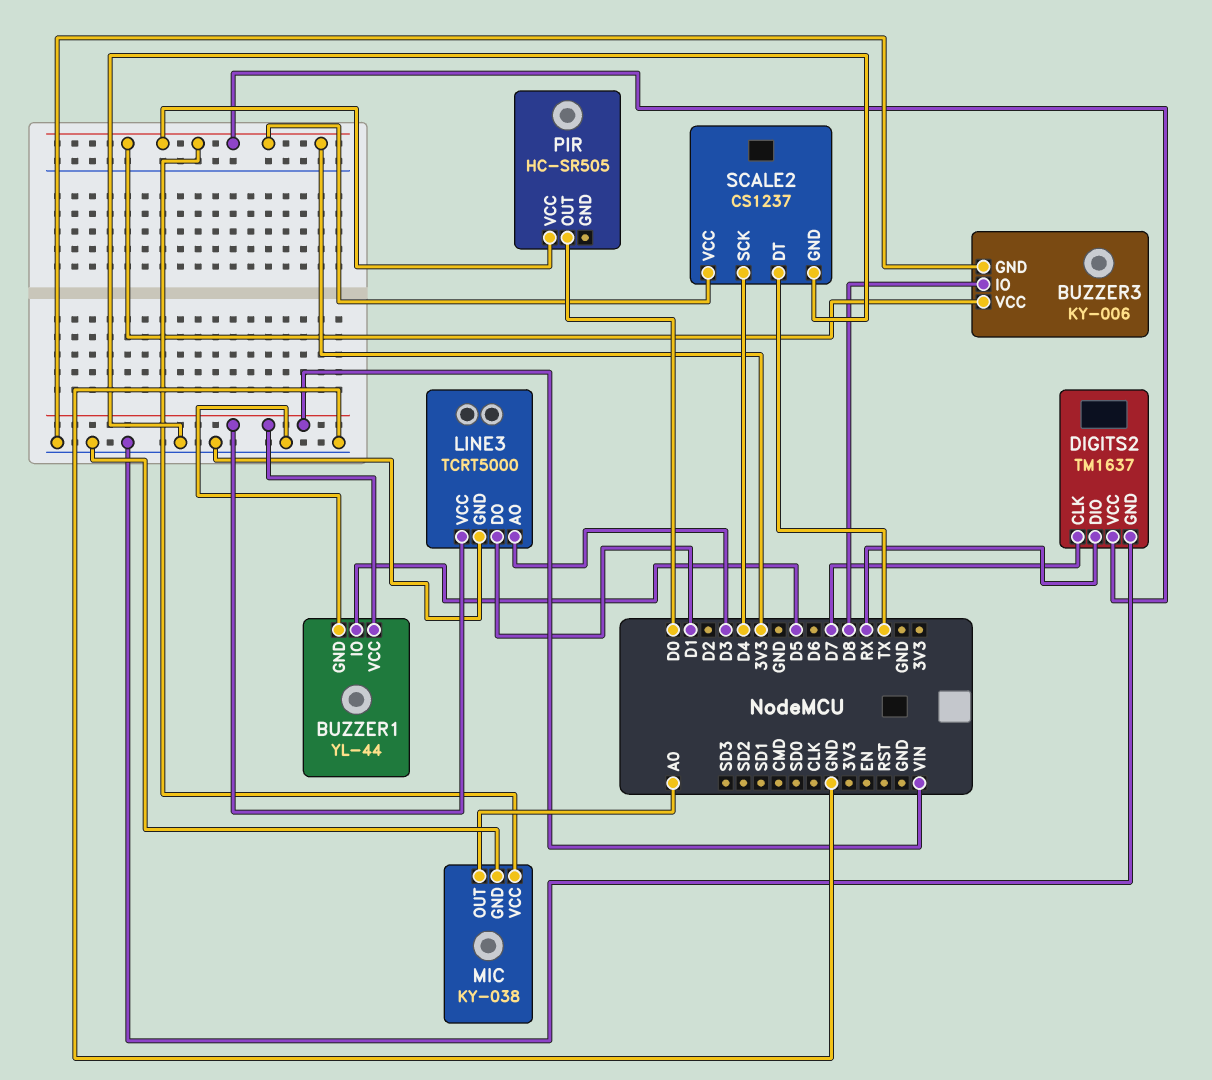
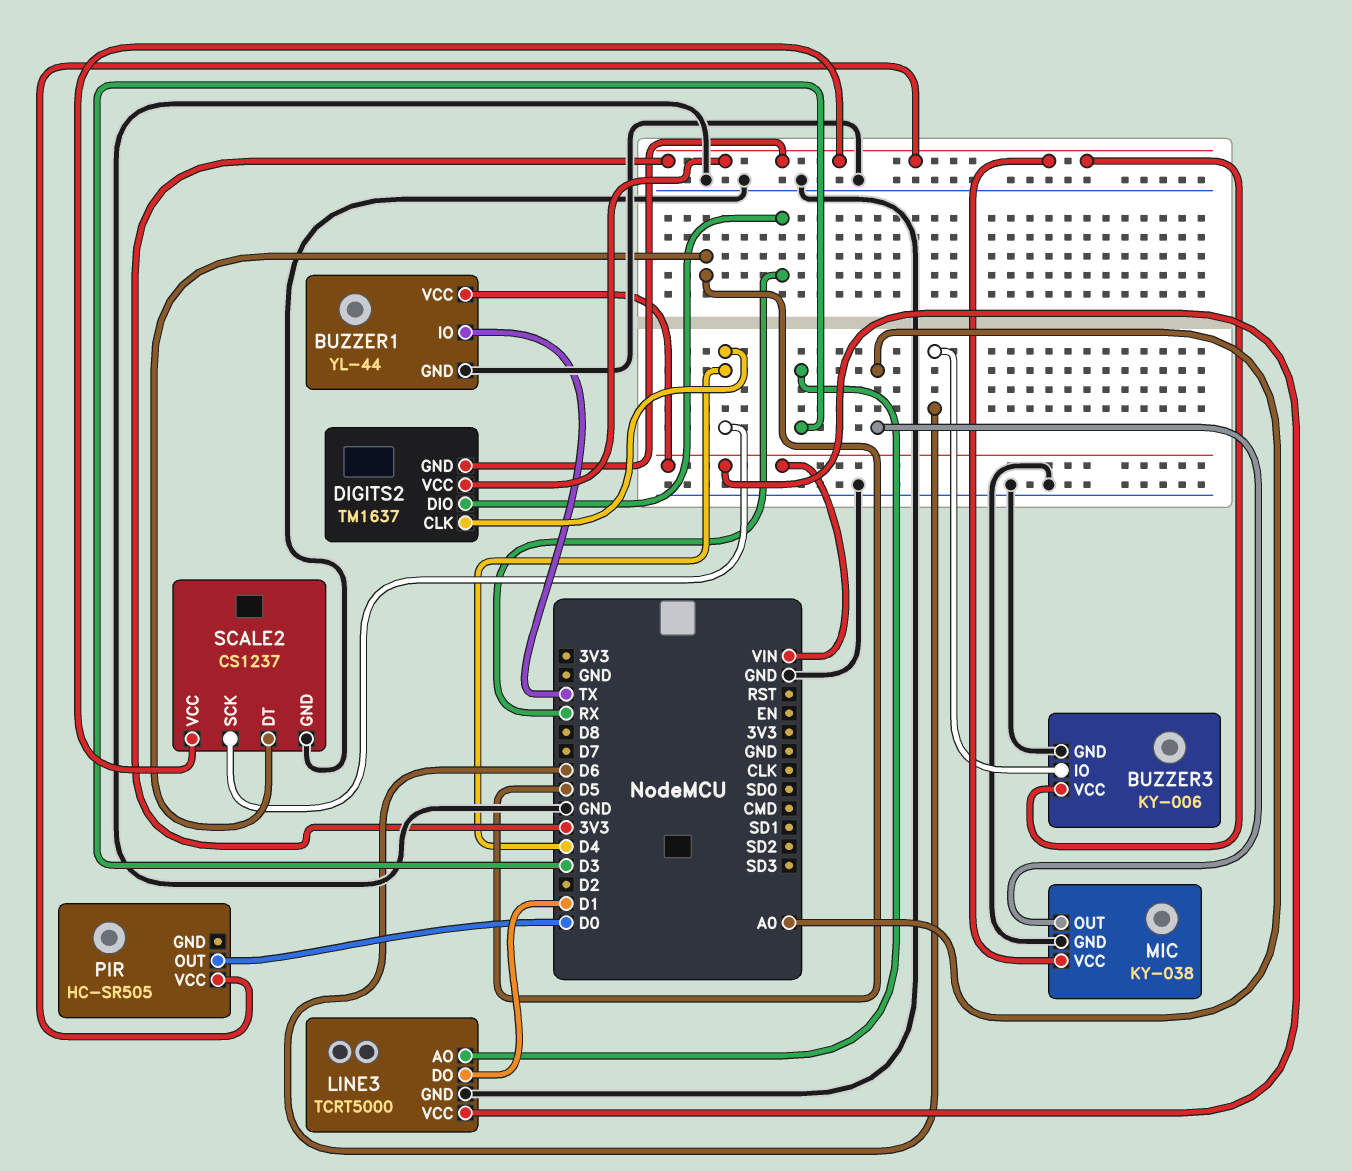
BUZZER1 pin IO: D5 -> TX
BUZZER3 pin IO: D8 -> D6
DIGITS2 pin CLK: D7 -> D4
DIGITS2 pin GND: GND -> 3V3
SCALE2 pin DT: TX -> D5

